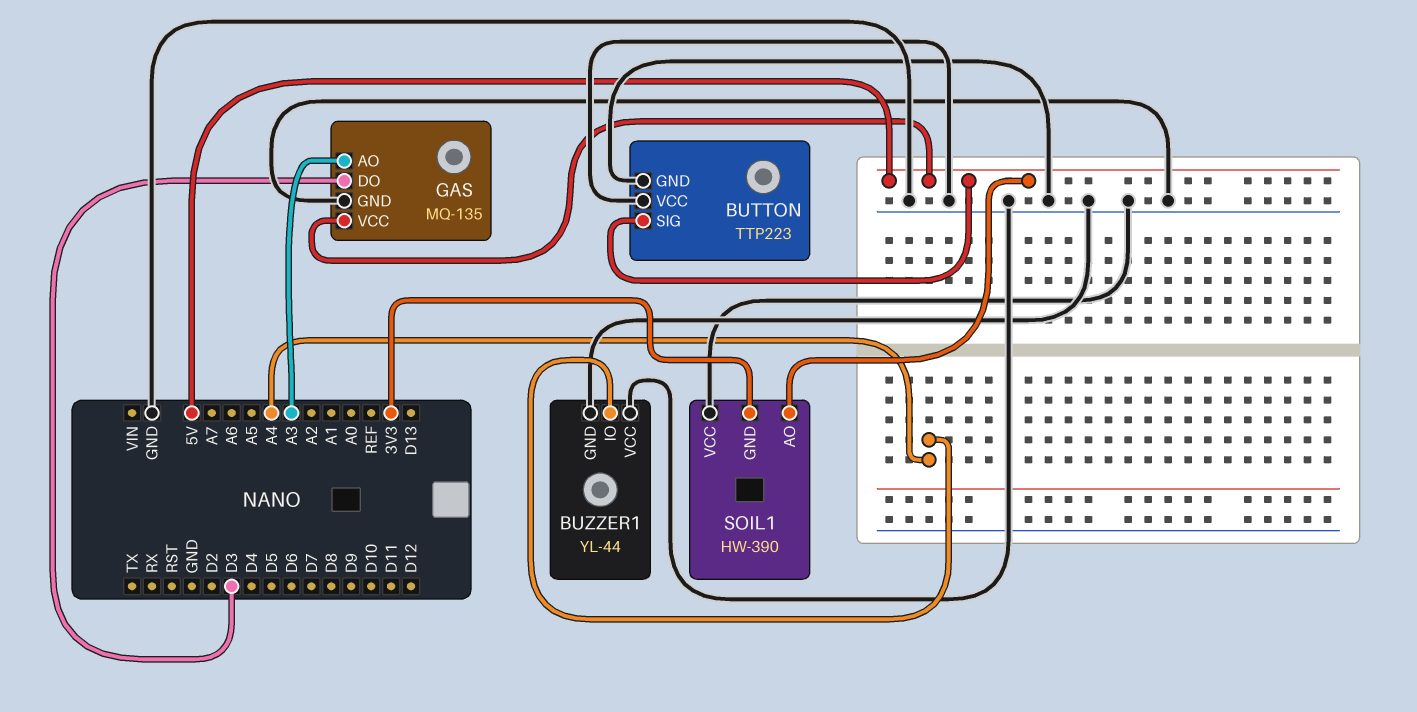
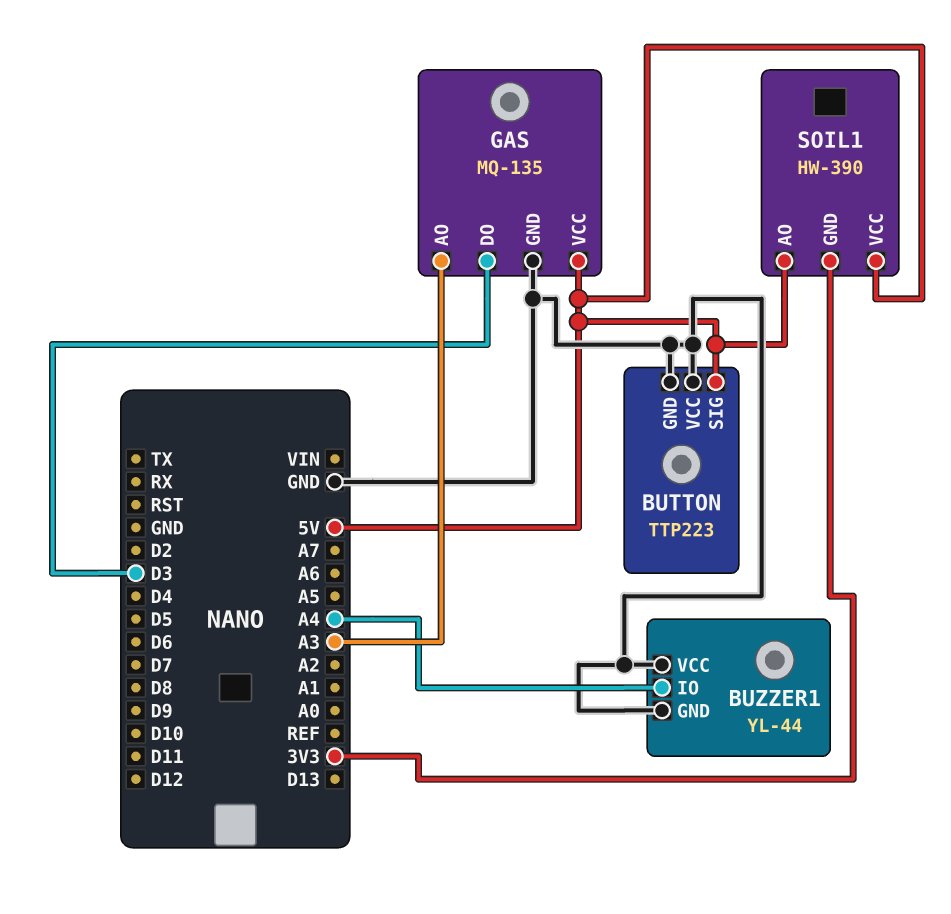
SOIL1 pin VCC: GND -> 5V

